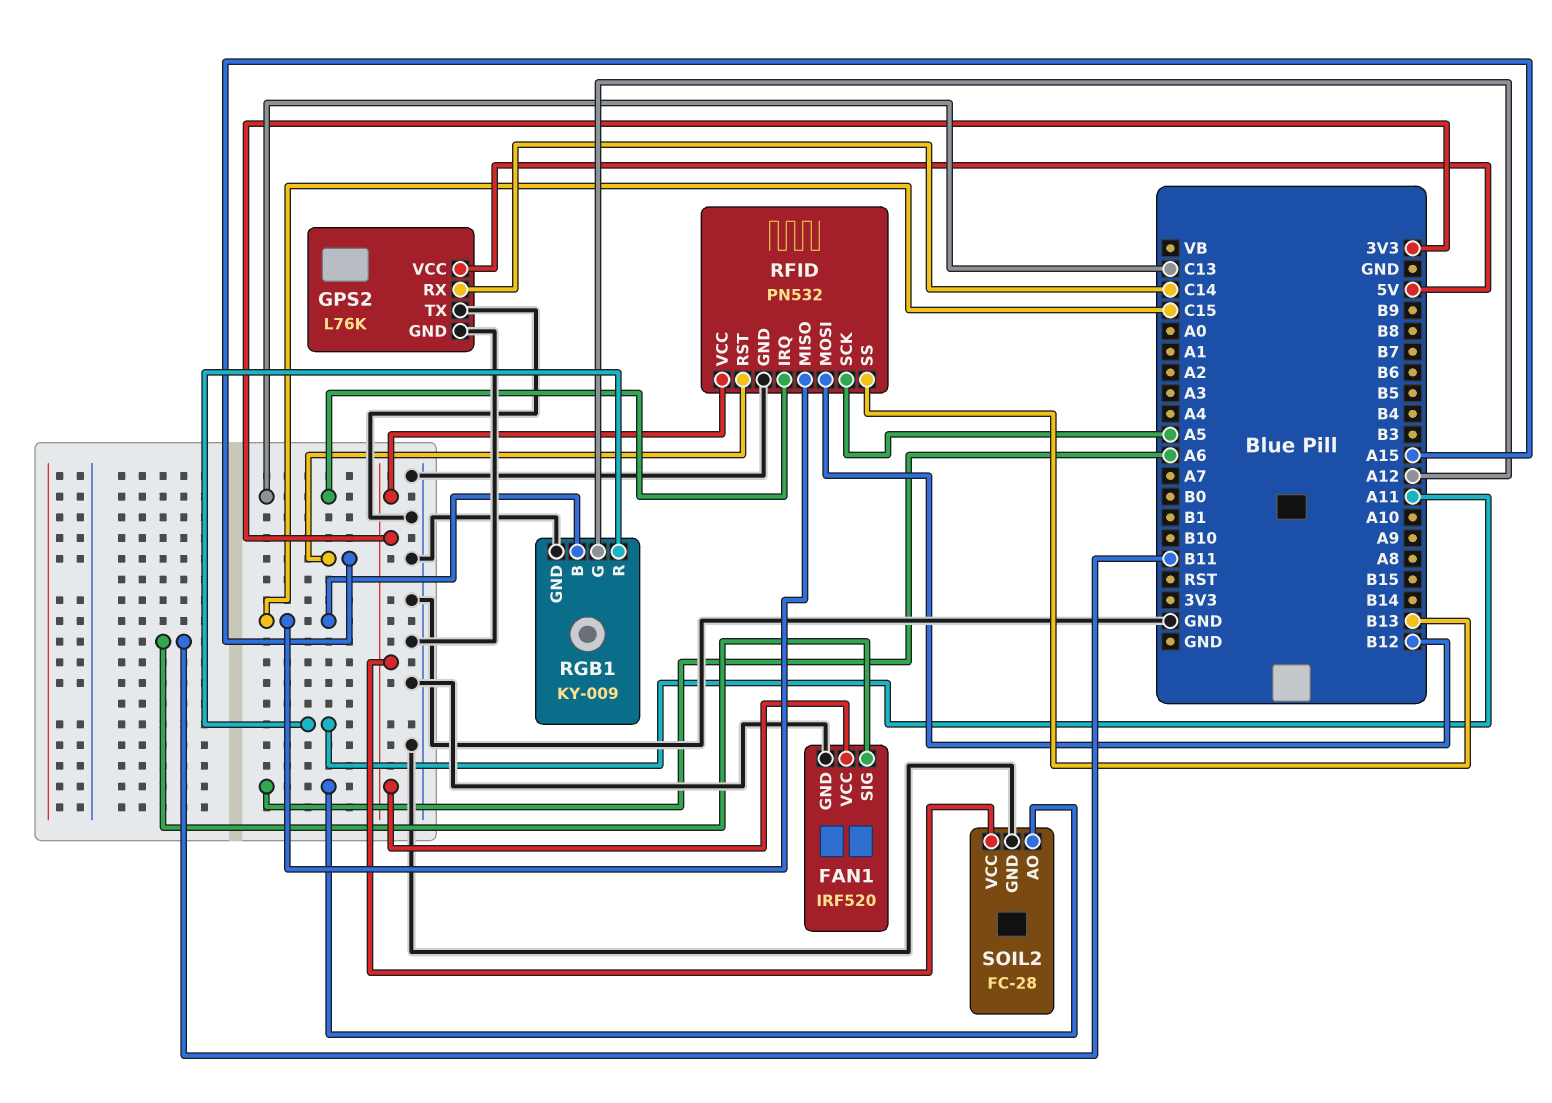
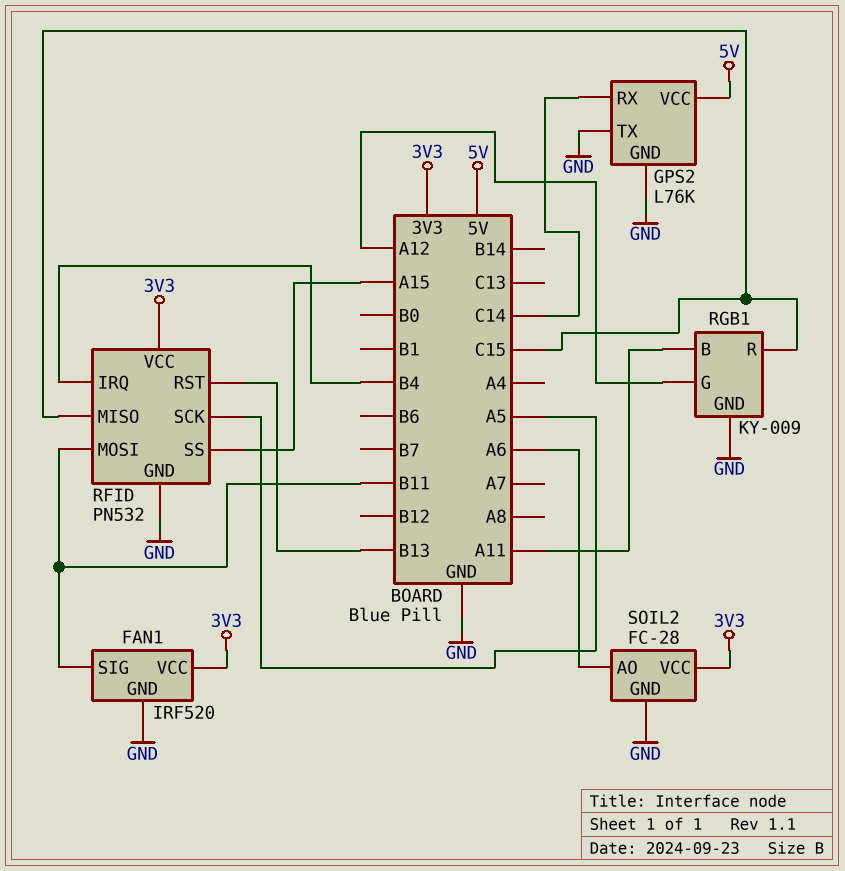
RFID pin IRQ: C13 -> B4
RFID pin MOSI: B12 -> B11
RFID pin RST: A15 -> B13
RFID pin SS: B13 -> A15
RGB1 pin B: C15 -> A11
RGB1 pin R: A11 -> C15

